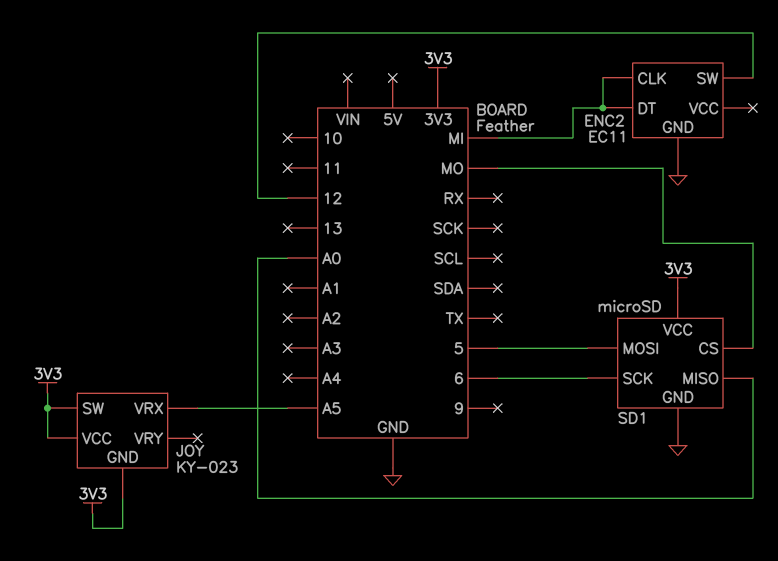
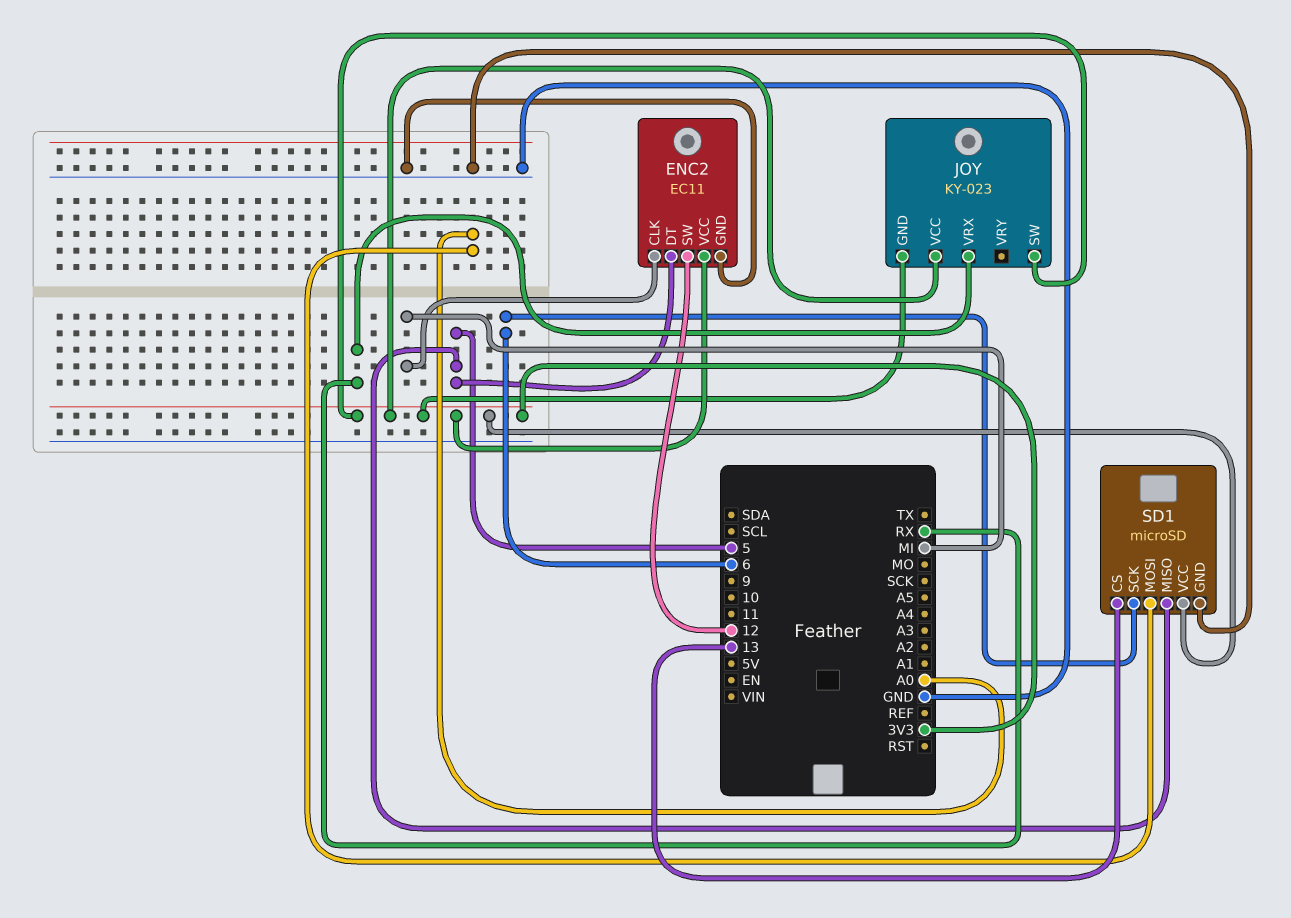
ENC2 pin DT: MI -> 5
ENC2 pin VCC: none -> 3V3
JOY pin VRX: A5 -> RX
SD1 pin CS: MO -> 13
SD1 pin MISO: A0 -> 5
SD1 pin MOSI: 5 -> A0

